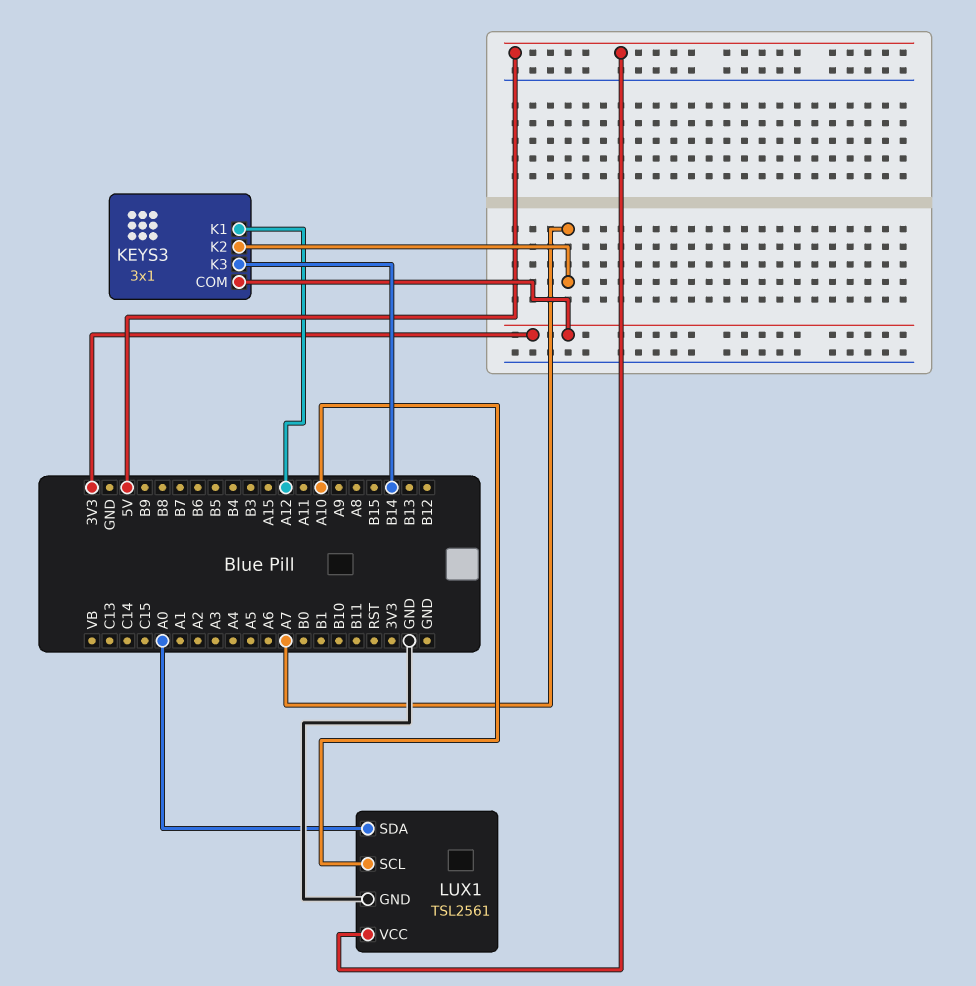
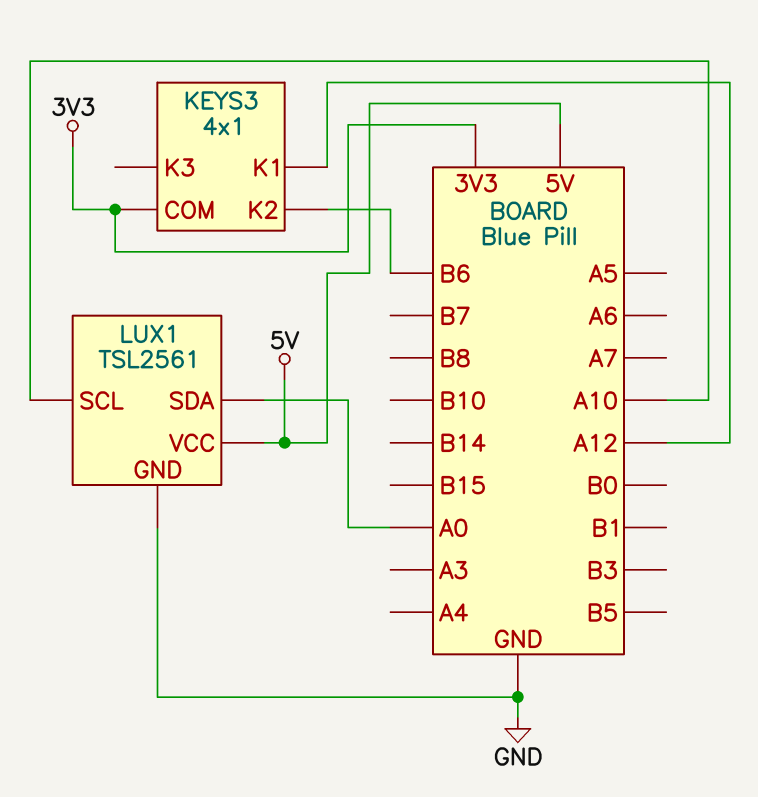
KEYS3: 3x1 -> 4x1
KEYS3 pin K2: A7 -> B6
KEYS3 pin K3: B14 -> none

